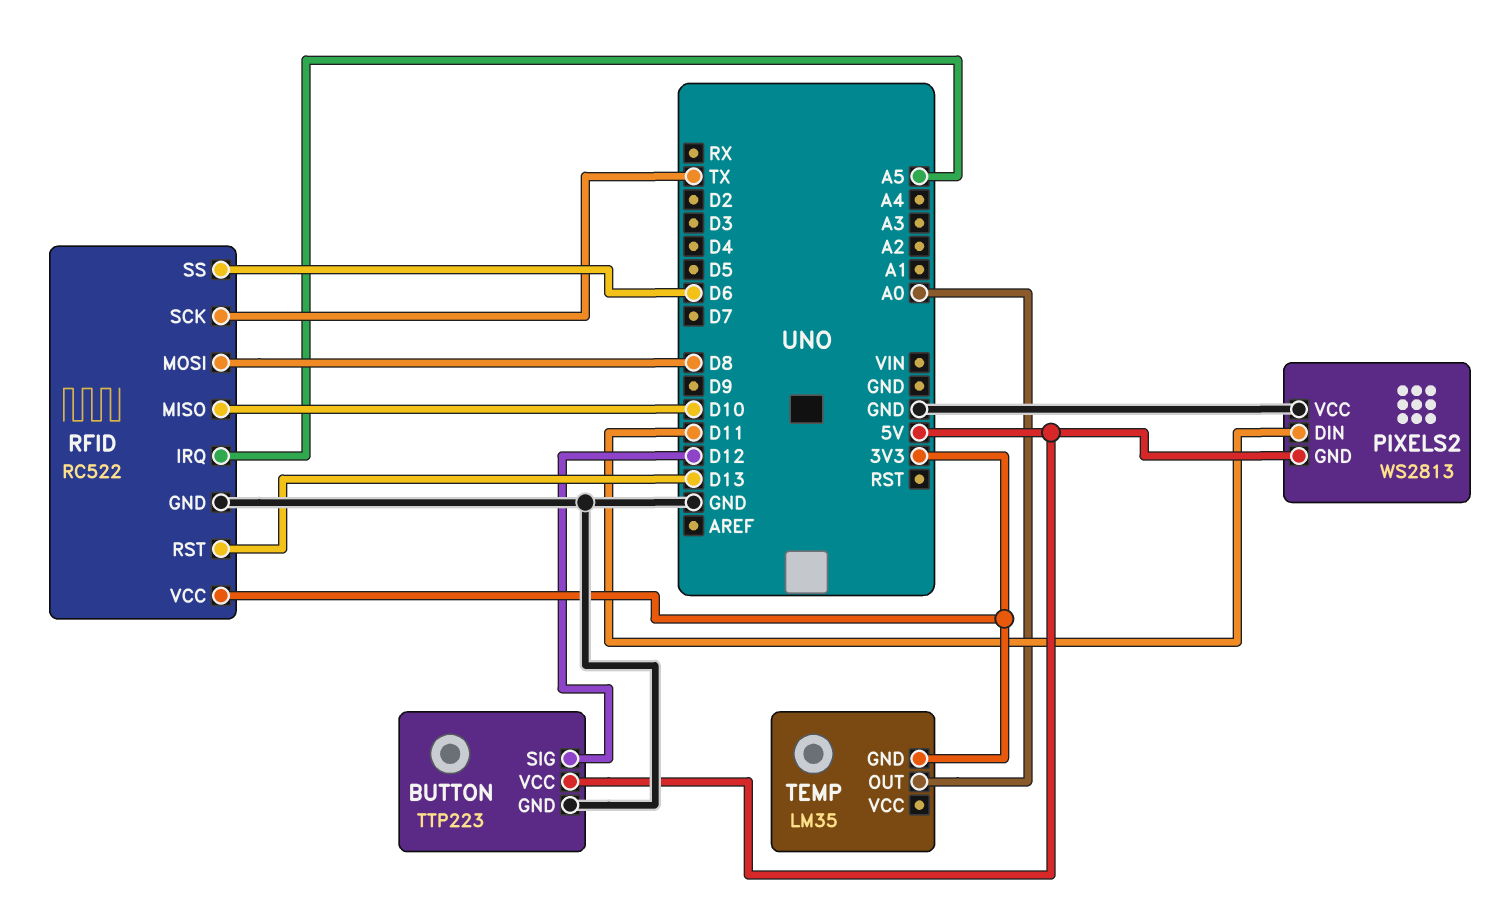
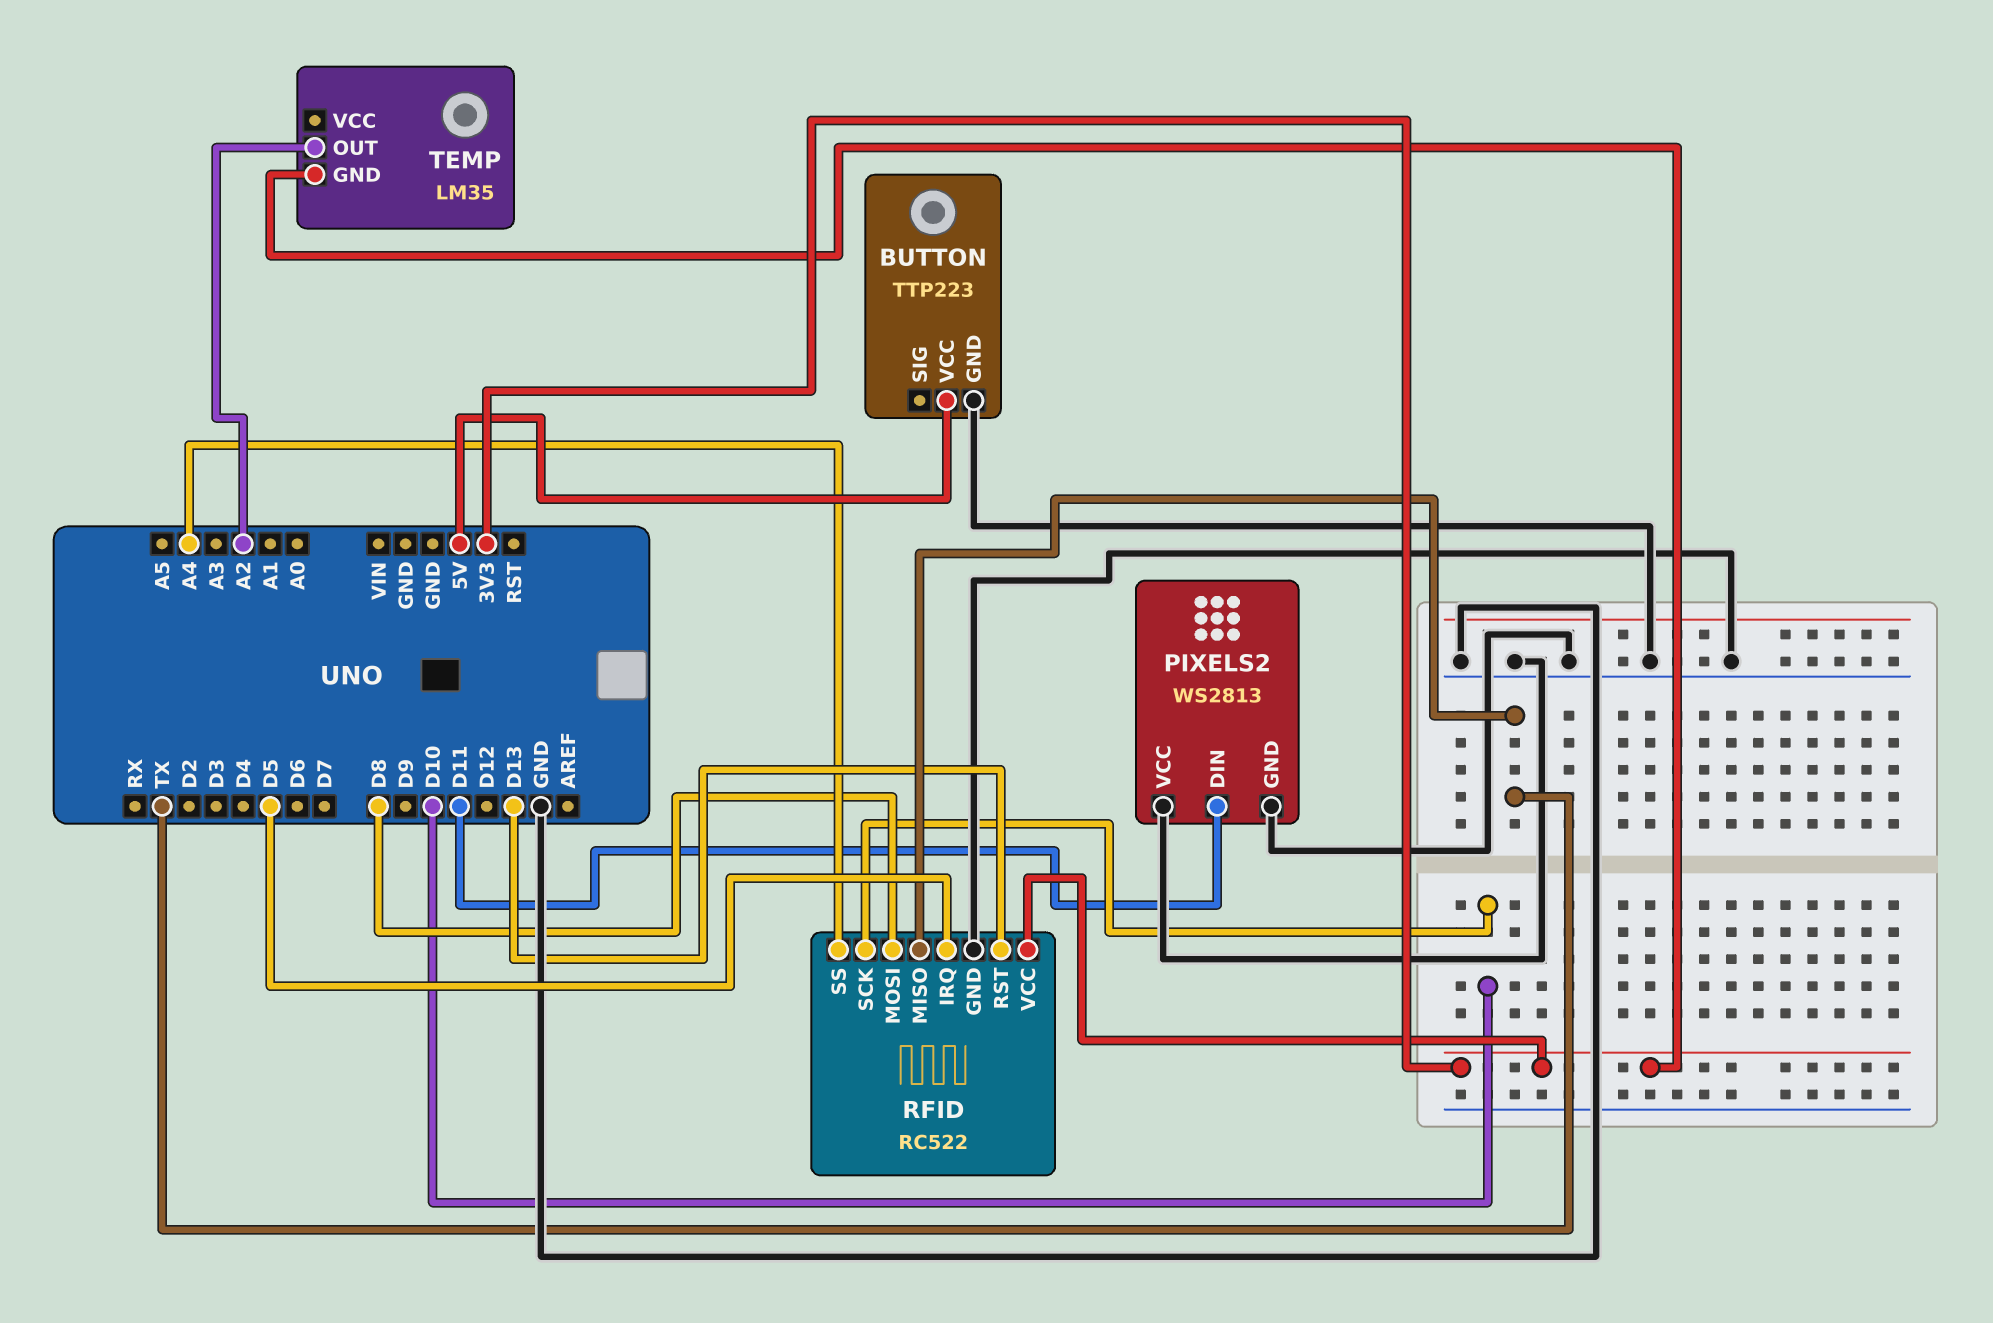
BUTTON pin SIG: D12 -> none
PIXELS2 pin GND: 5V -> GND
RFID pin IRQ: A5 -> D5
RFID pin MISO: D10 -> TX
RFID pin SCK: TX -> D10
RFID pin SS: D6 -> A4
TEMP pin OUT: A0 -> A2

